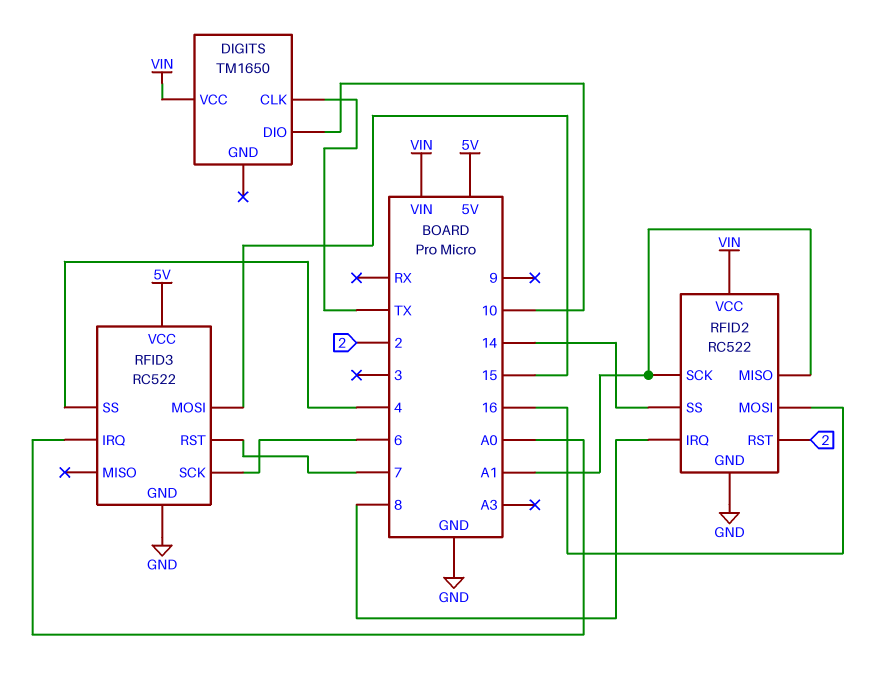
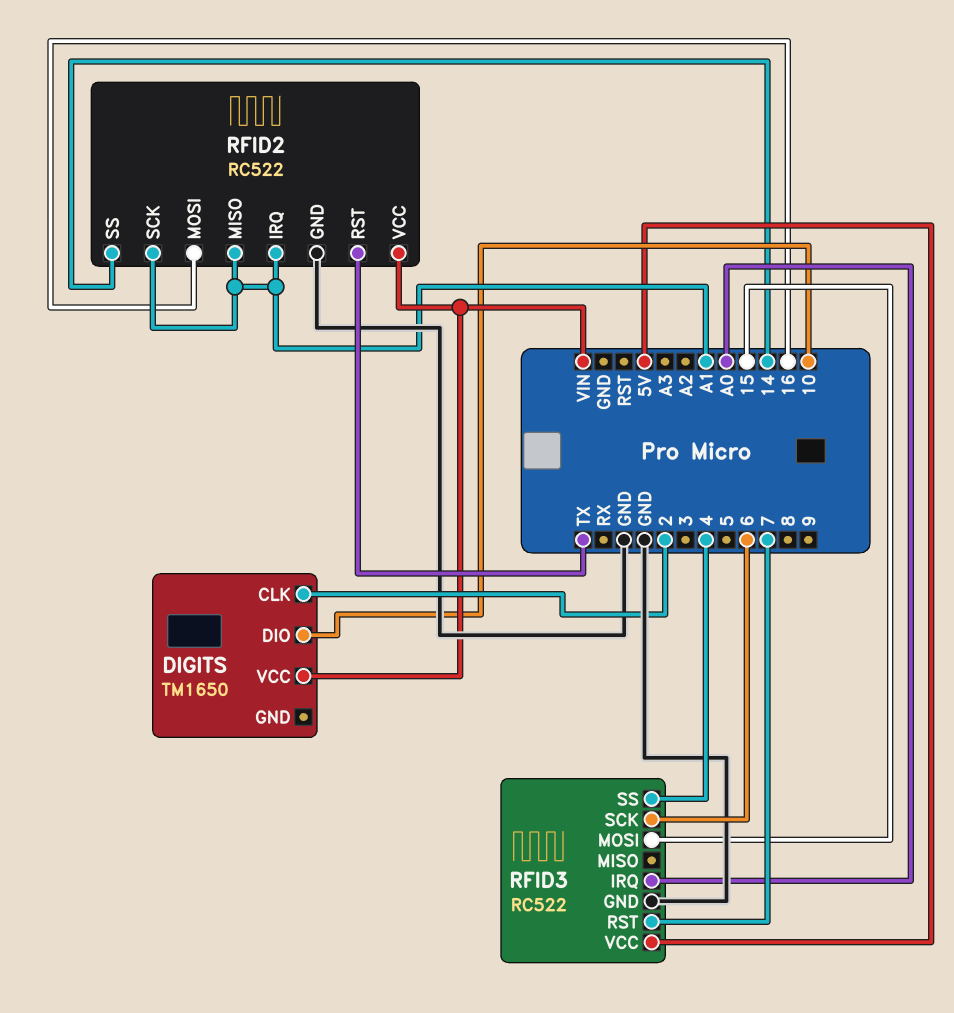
DIGITS pin CLK: TX -> 2
RFID2 pin IRQ: 8 -> A1
RFID2 pin RST: 2 -> TX

